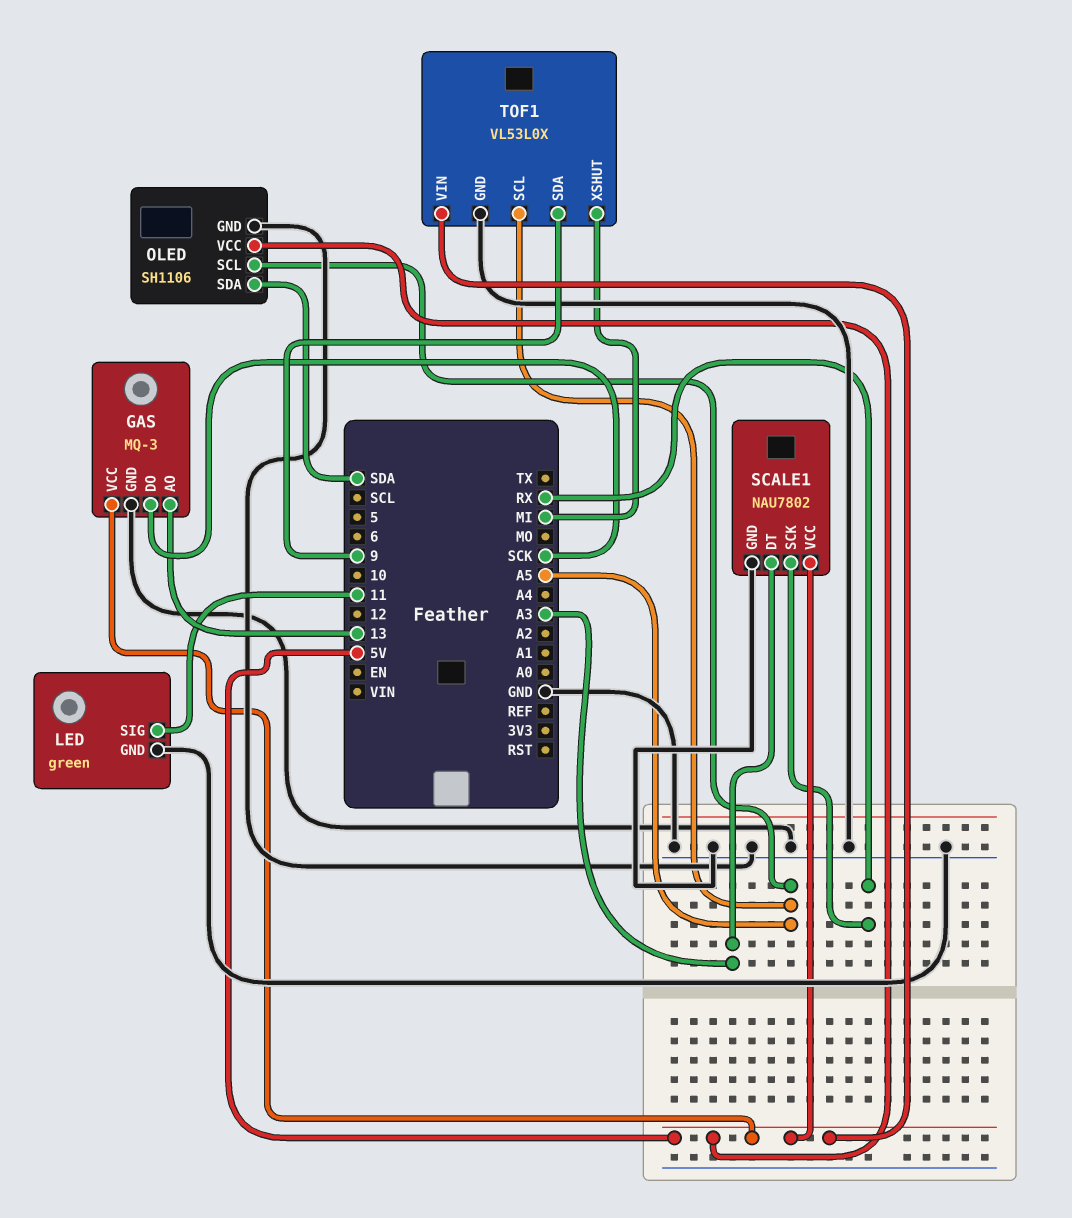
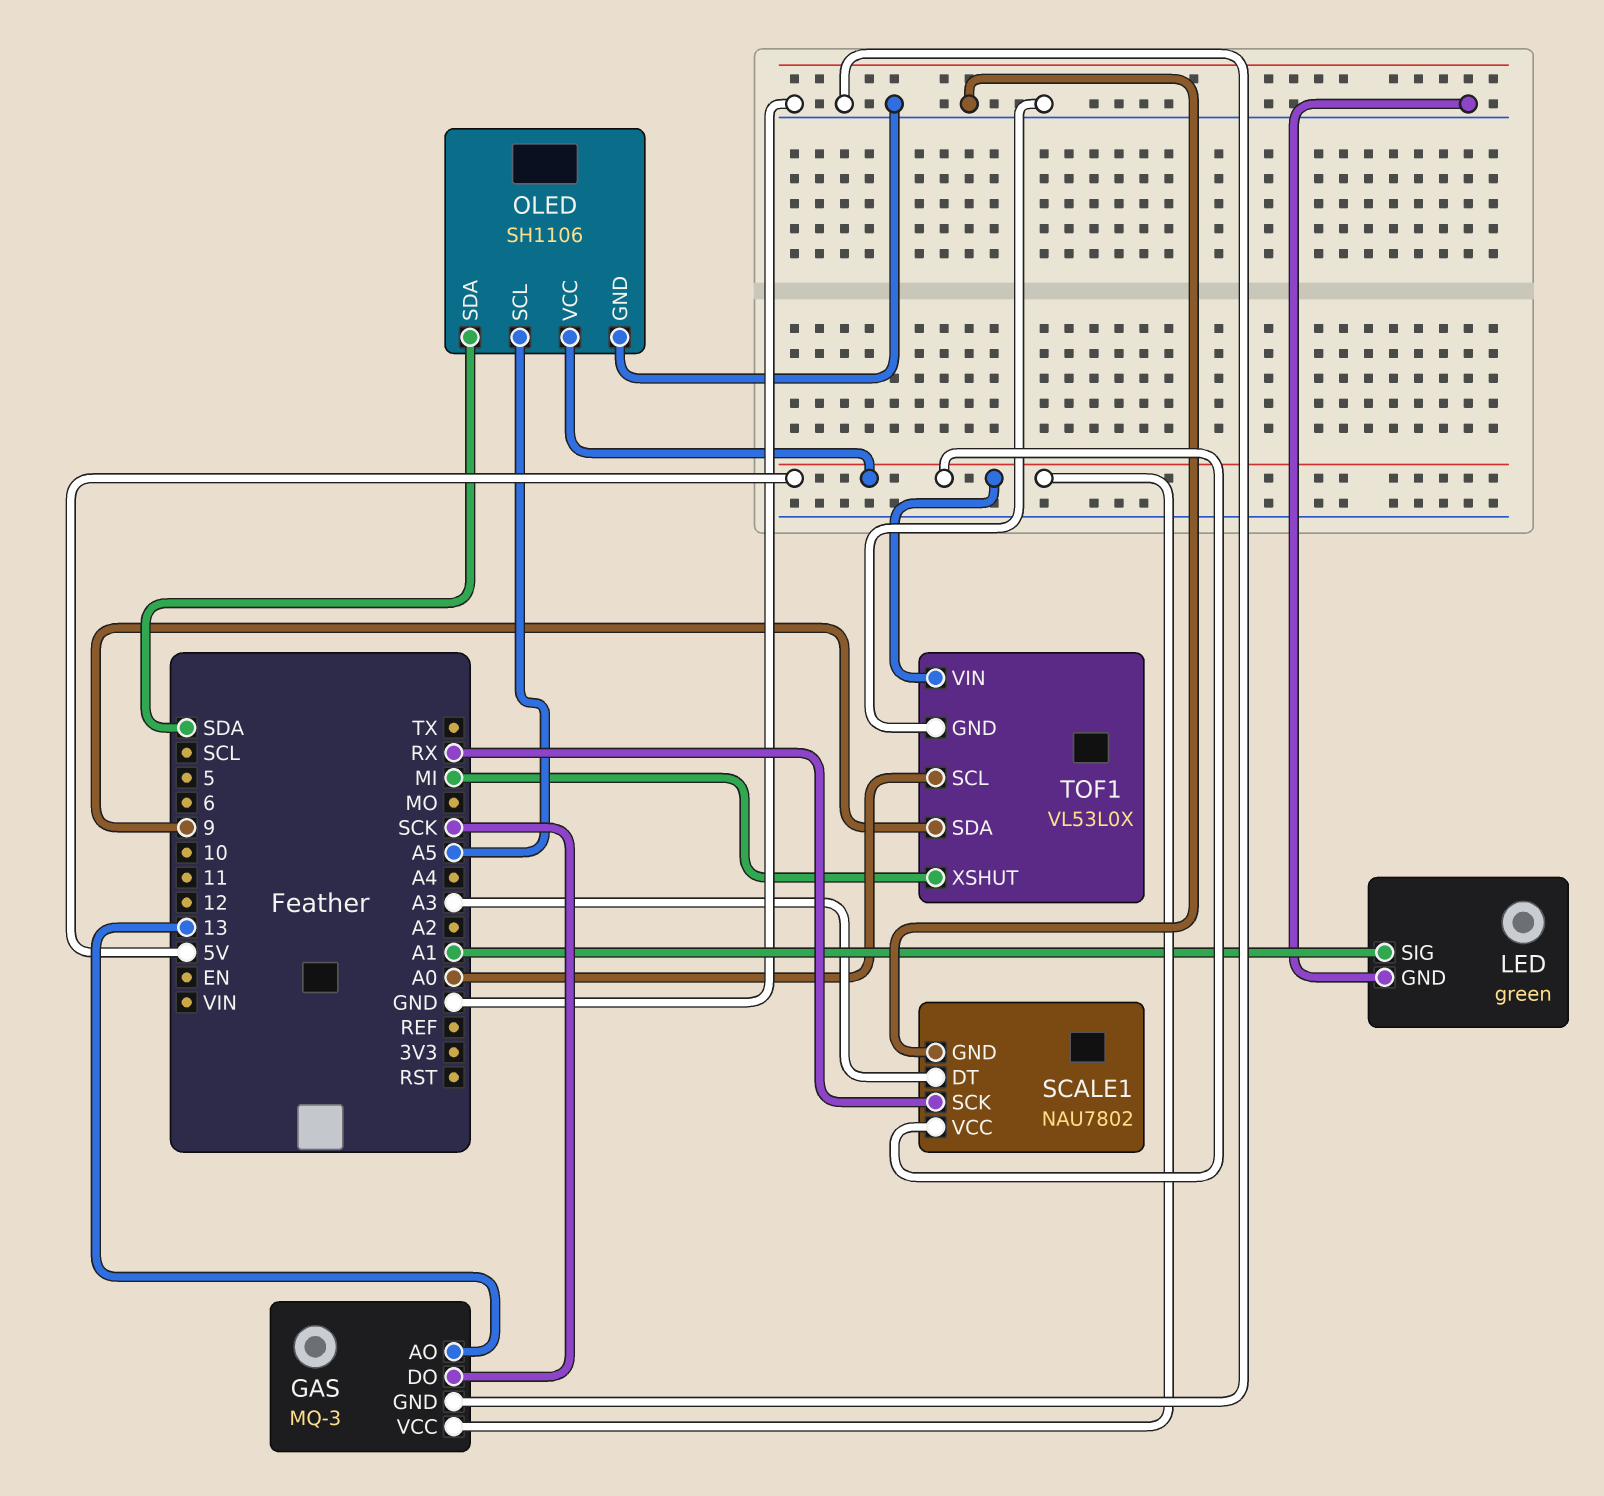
LED pin SIG: 11 -> A1
TOF1 pin SCL: A5 -> A0

